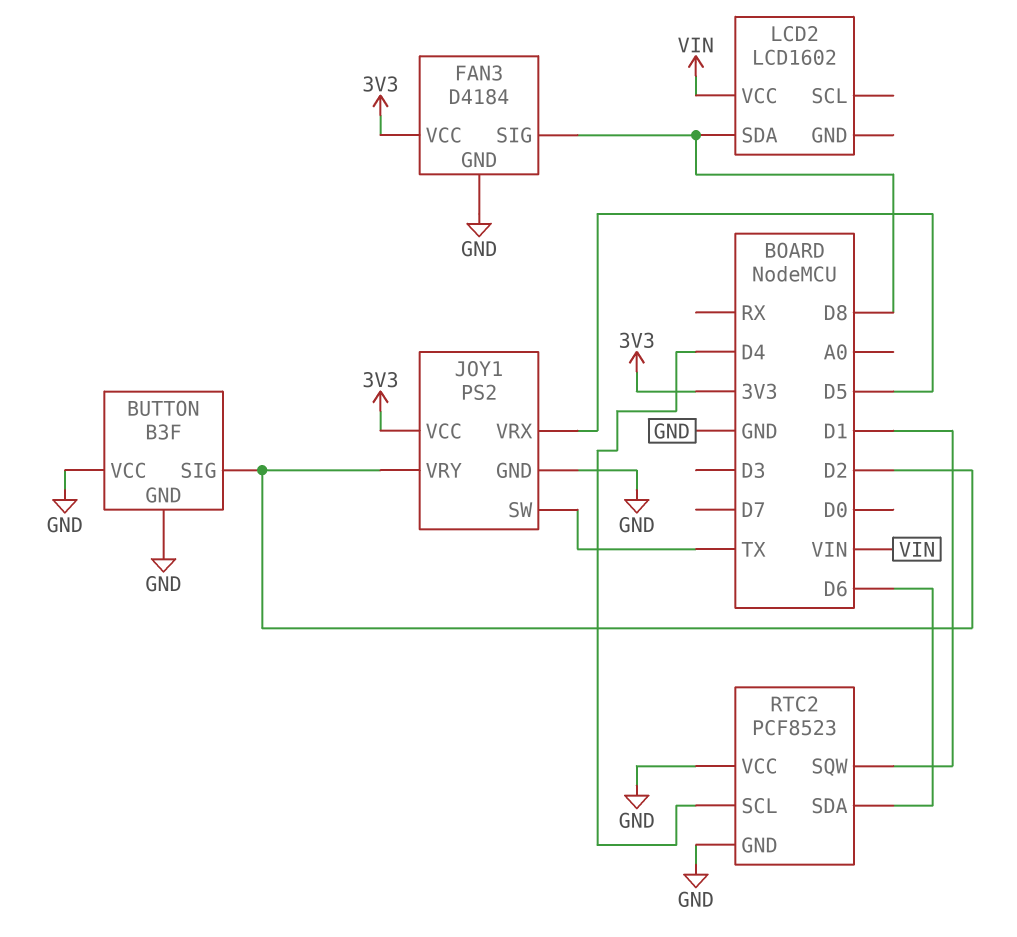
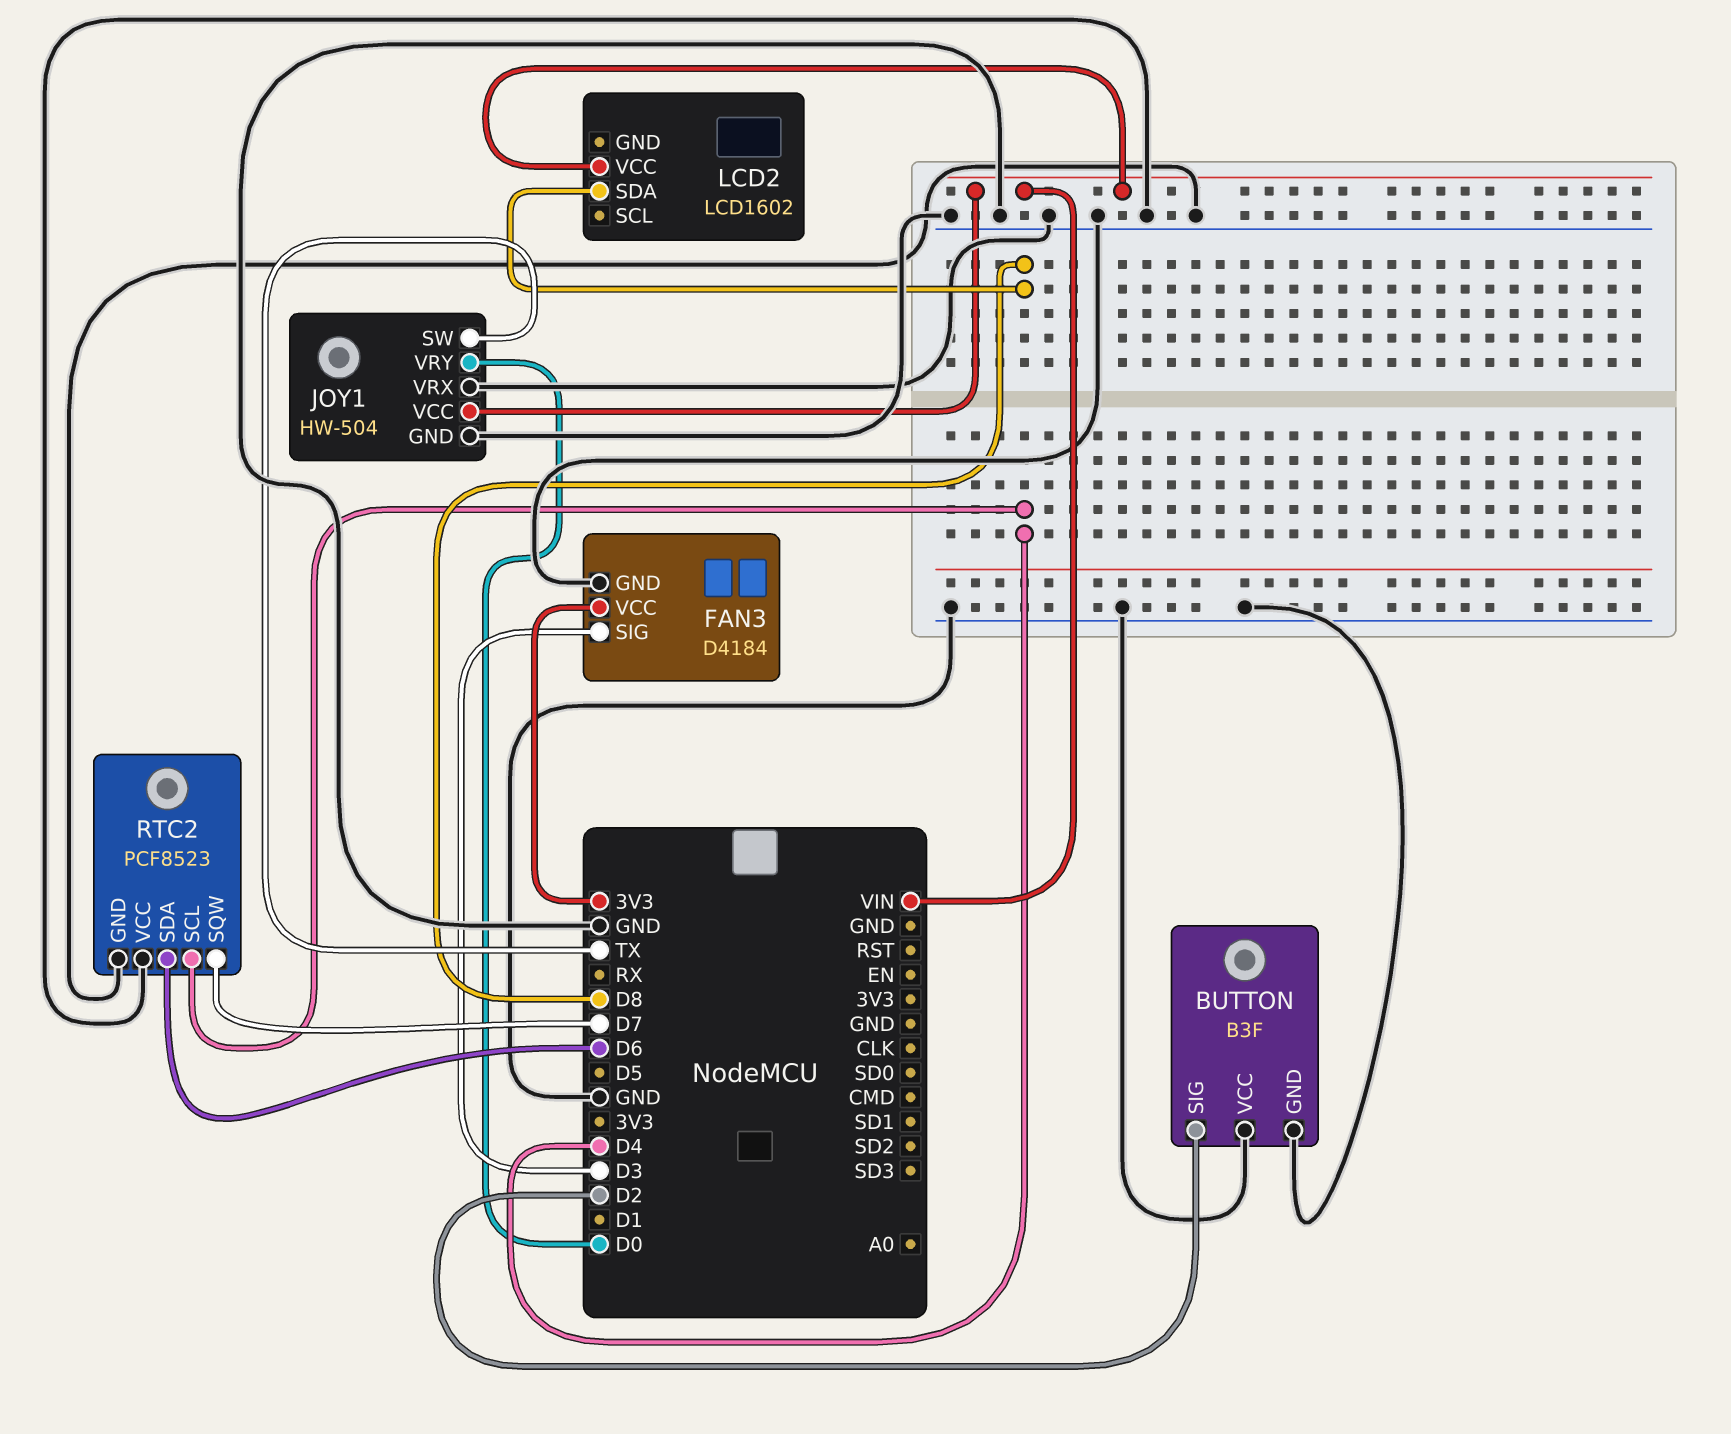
FAN3 pin SIG: D8 -> D3
JOY1: PS2 -> HW-504
JOY1 pin VCC: 3V3 -> VIN
JOY1 pin VRX: D5 -> GND
JOY1 pin VRY: D2 -> D0
RTC2 pin SQW: D1 -> D7

